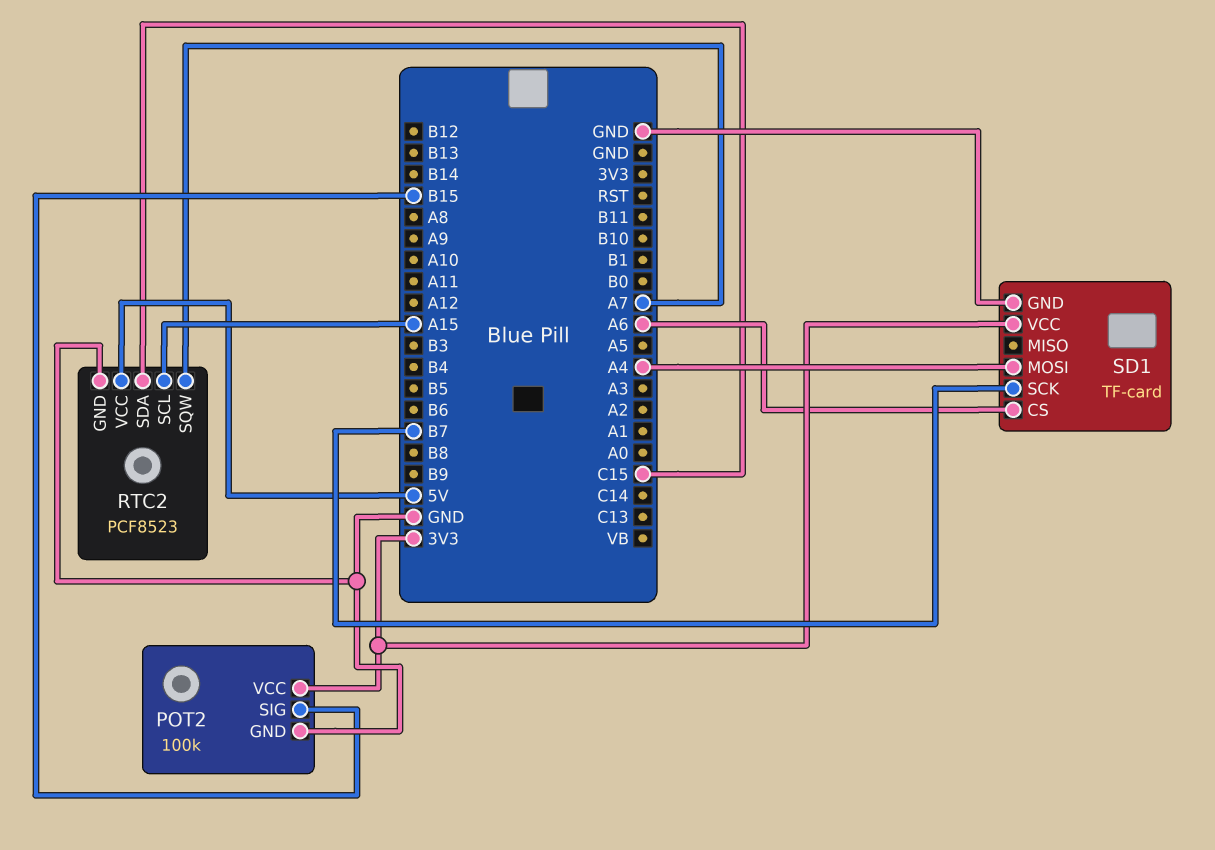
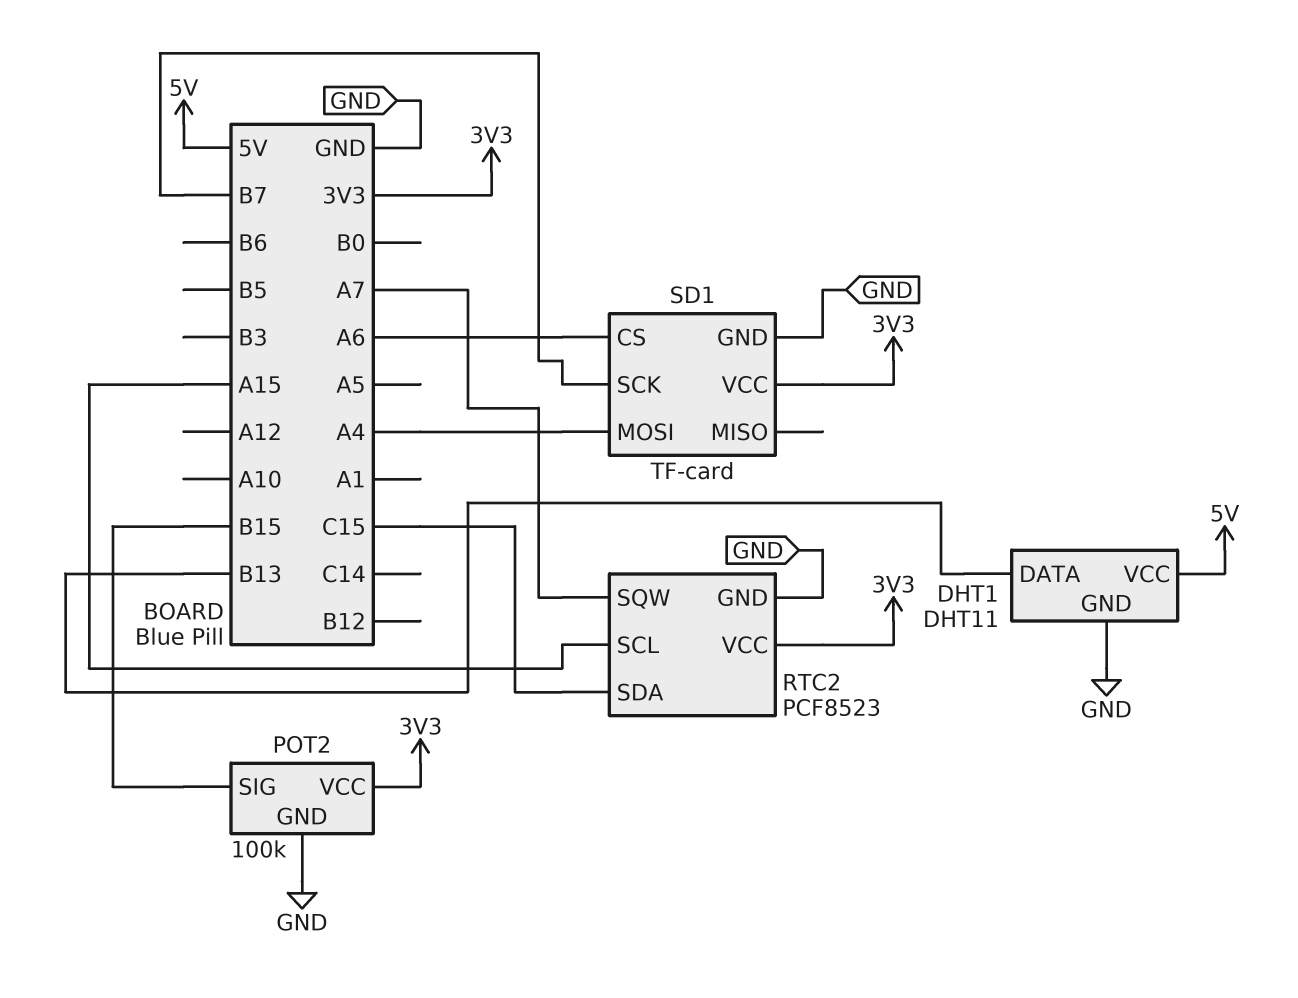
DHT1: none -> DHT11
DHT1 pin DATA: none -> B13
DHT1 pin GND: none -> GND
DHT1 pin VCC: none -> 5V
RTC2 pin VCC: 5V -> 3V3

